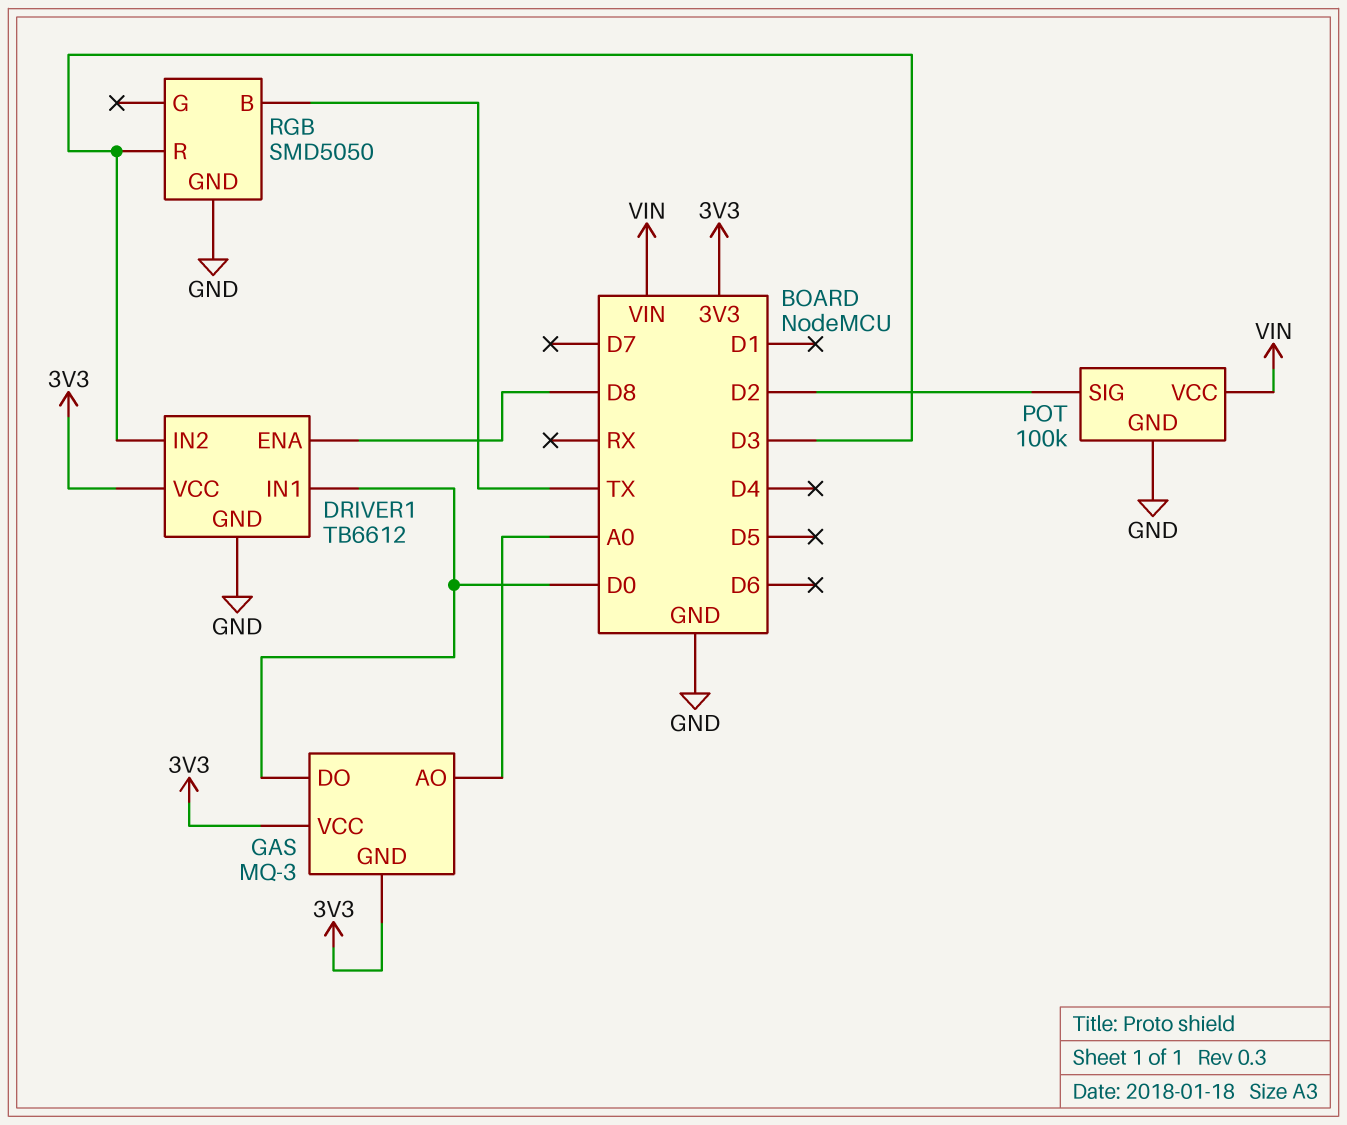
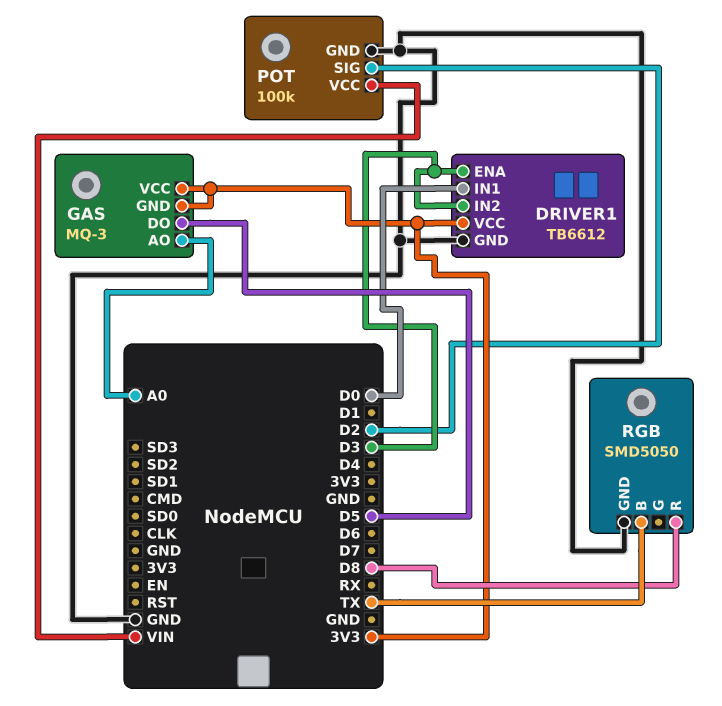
DRIVER1 pin ENA: D8 -> D3
GAS pin DO: D0 -> D5
RGB pin R: D3 -> D8

